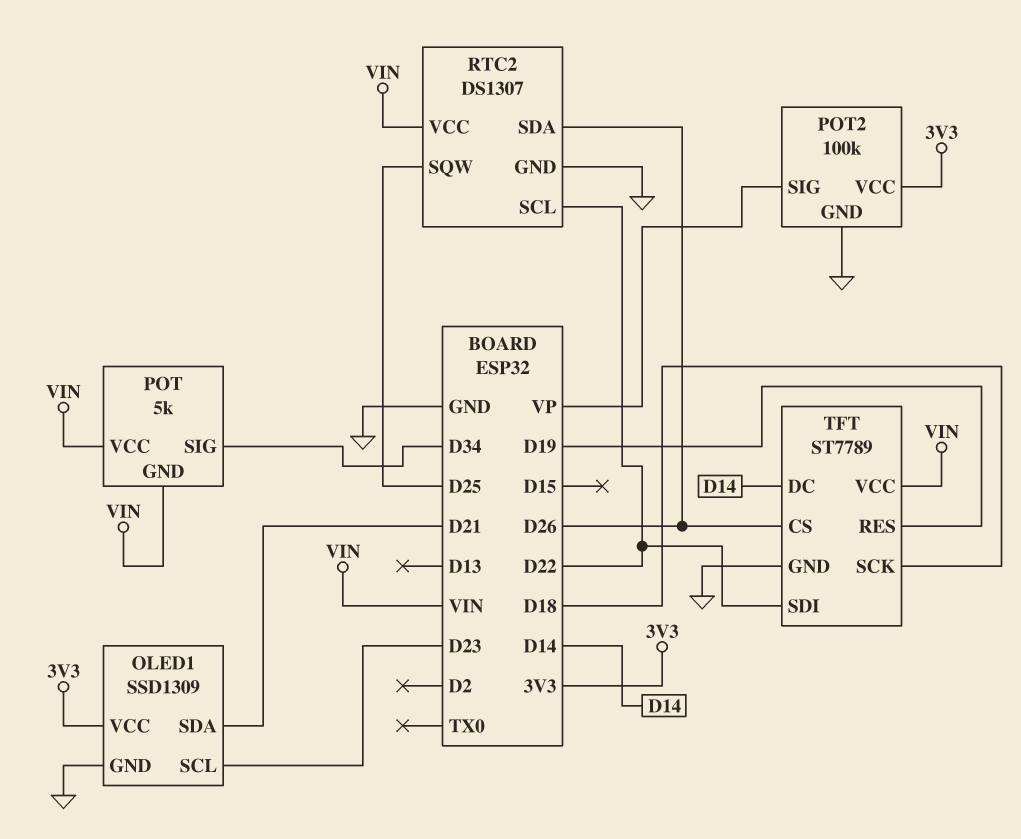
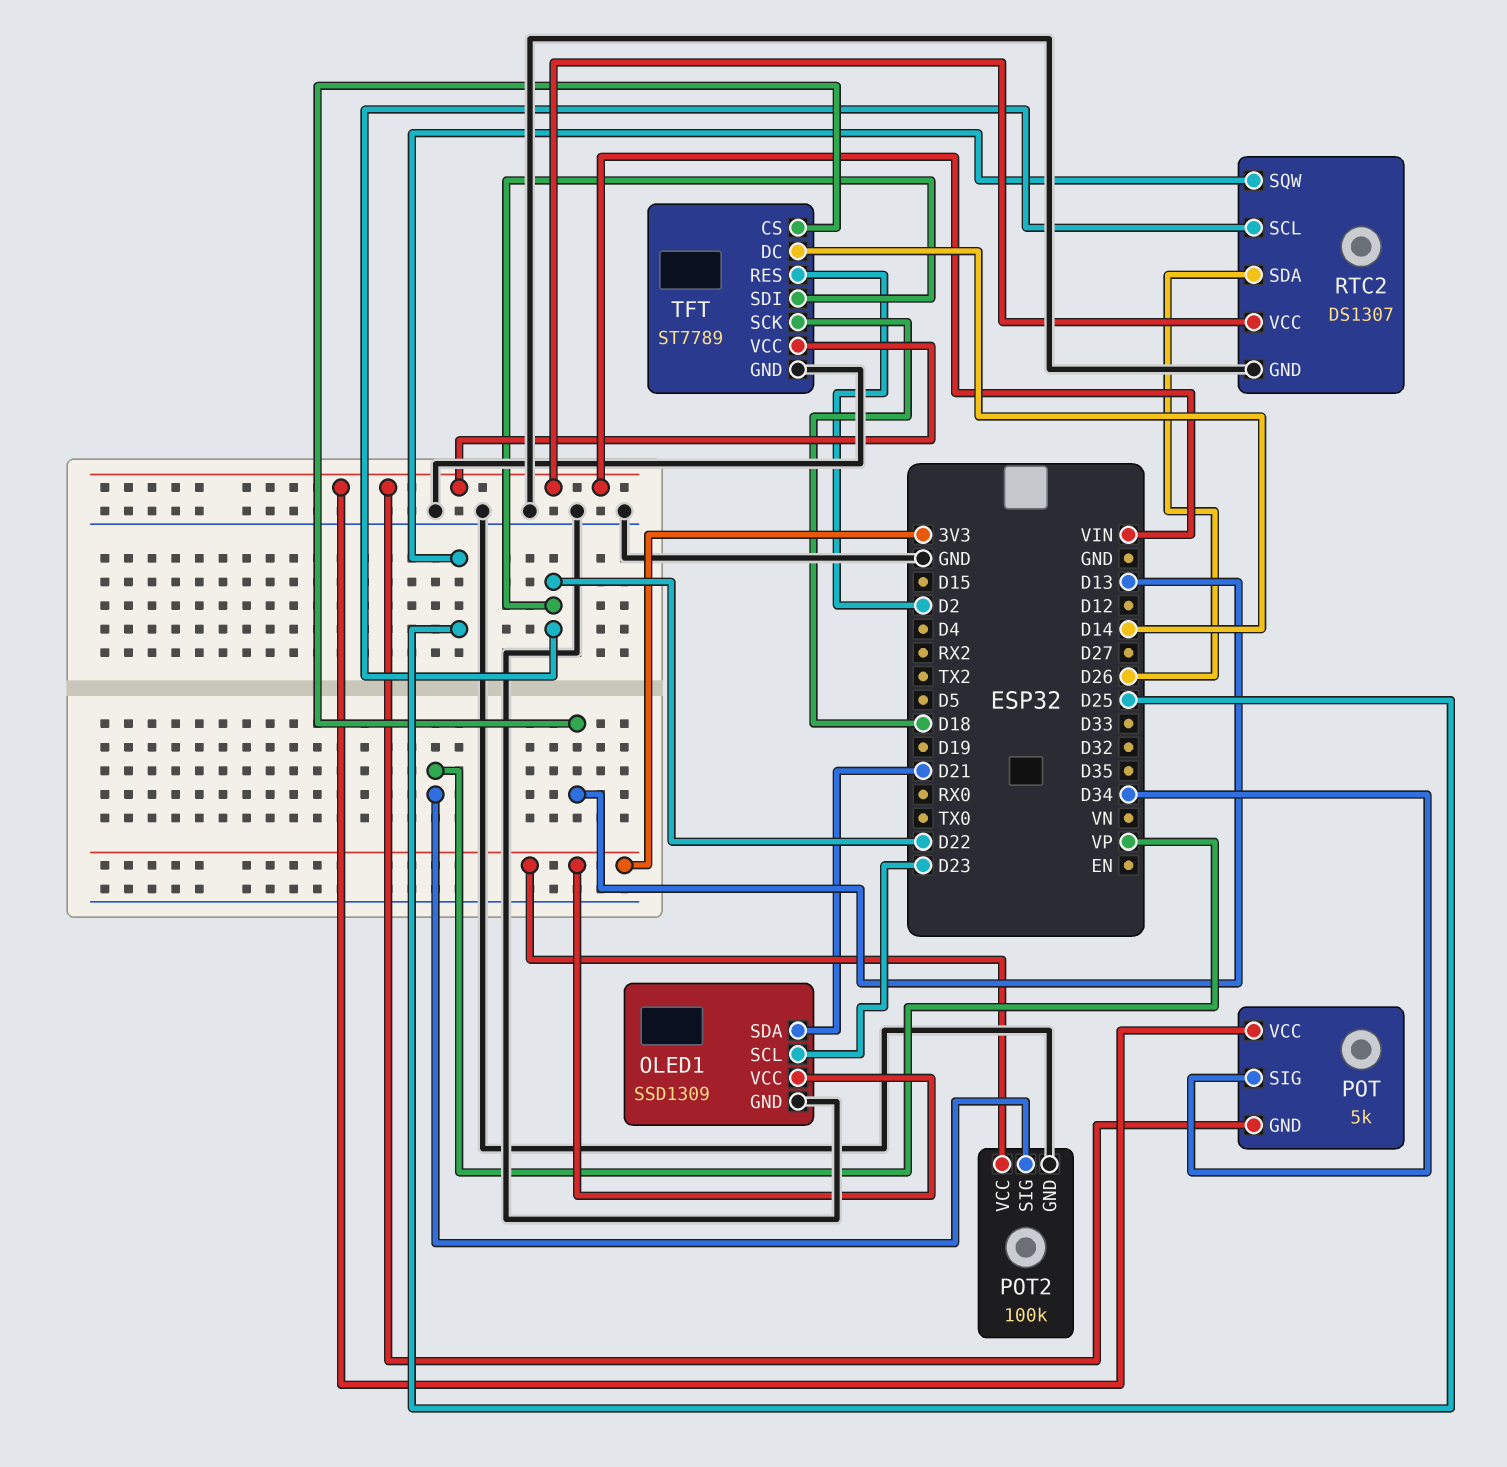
TFT pin CS: D26 -> D13
TFT pin RES: D19 -> D2

